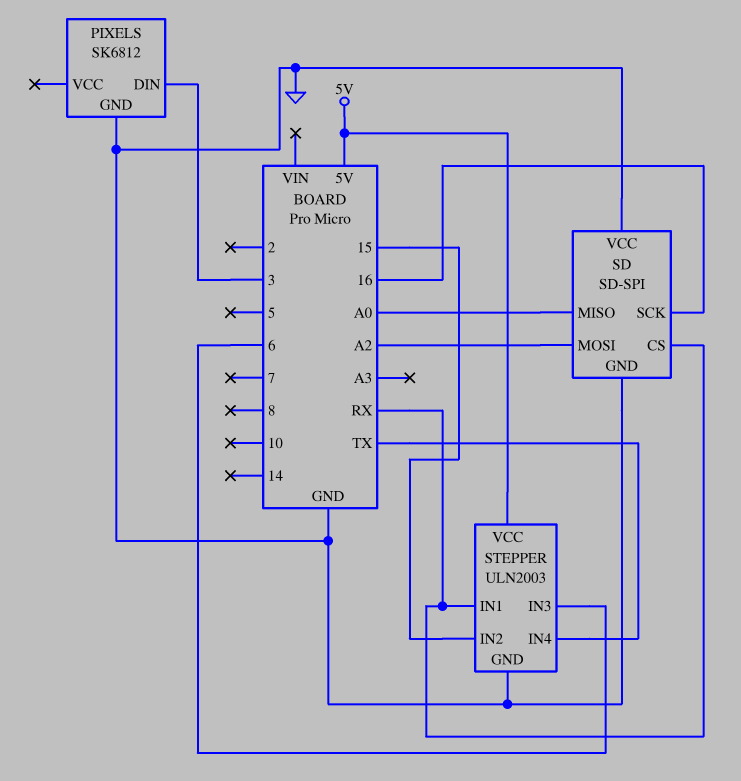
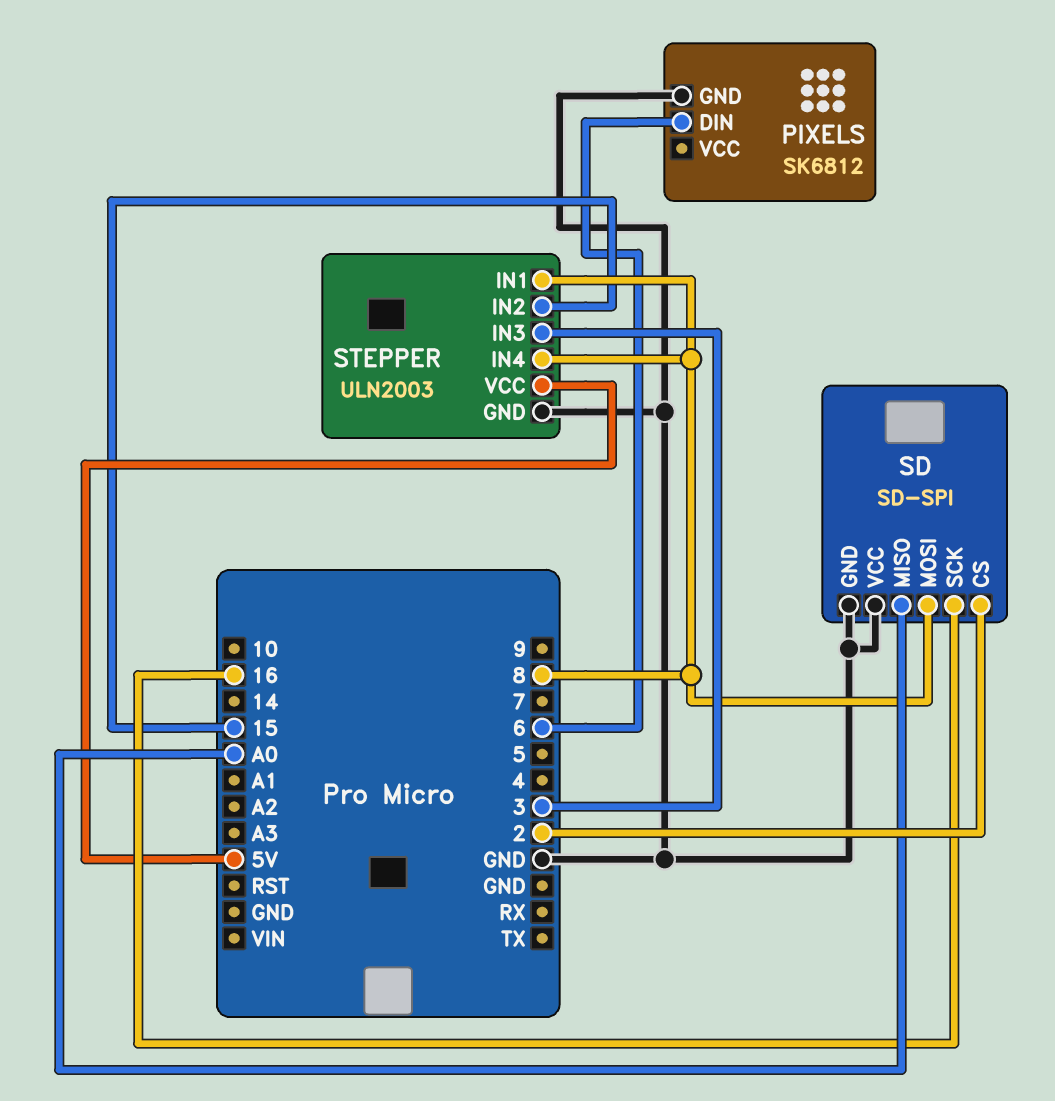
PIXELS pin DIN: 3 -> 6
SD pin CS: RX -> 2
SD pin MOSI: A2 -> 8
STEPPER pin IN1: RX -> 8
STEPPER pin IN3: 6 -> 3
STEPPER pin IN4: TX -> 8

